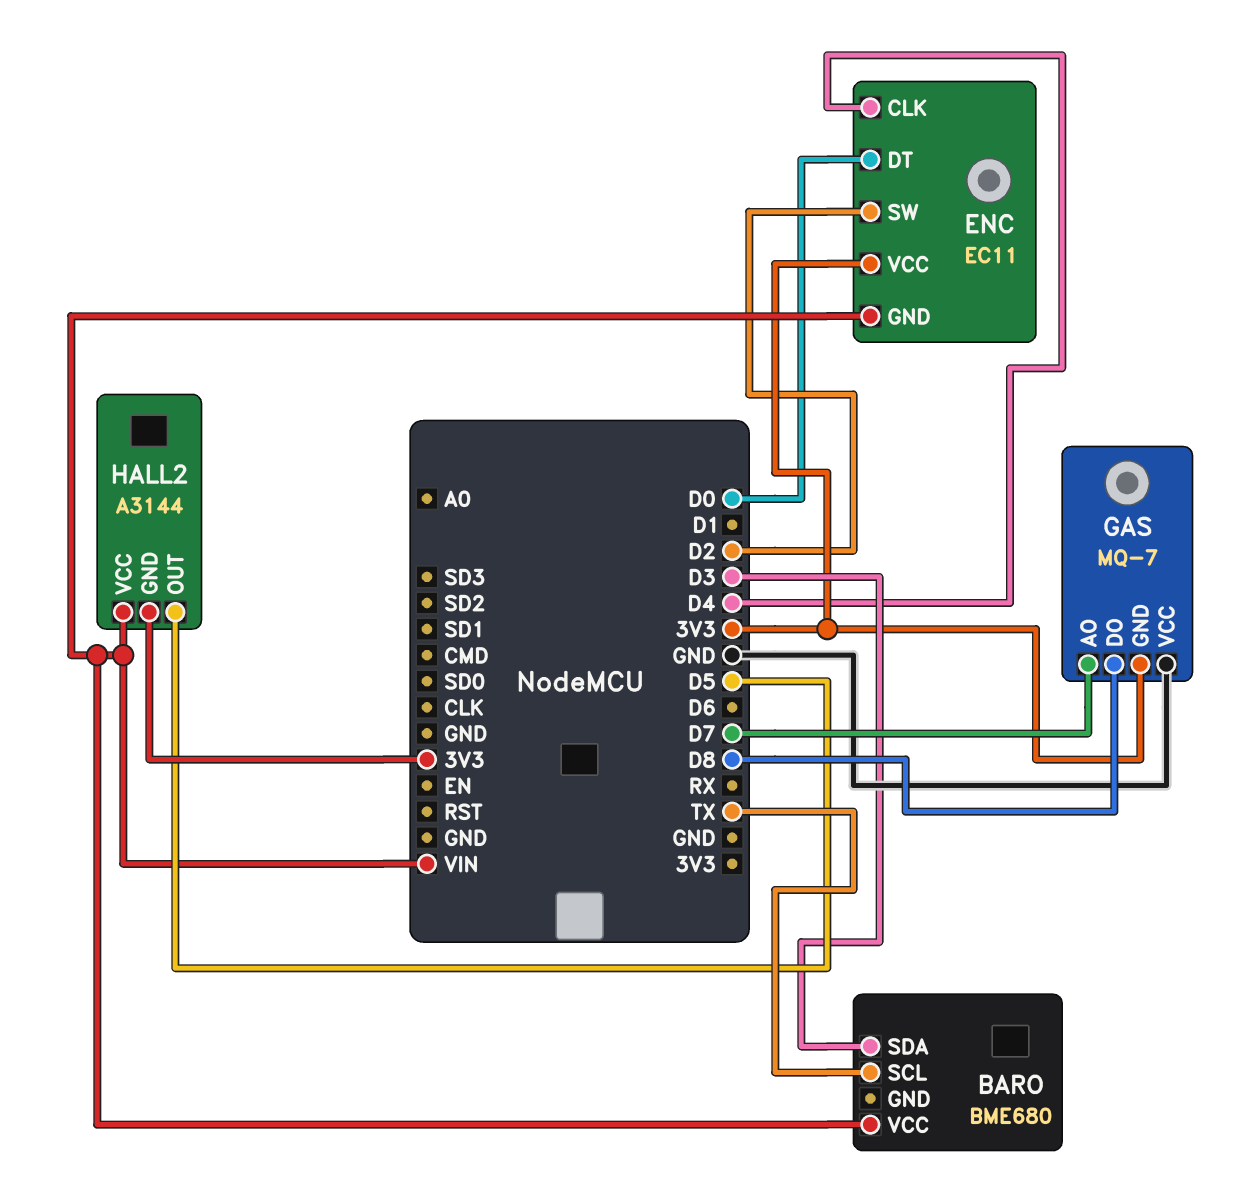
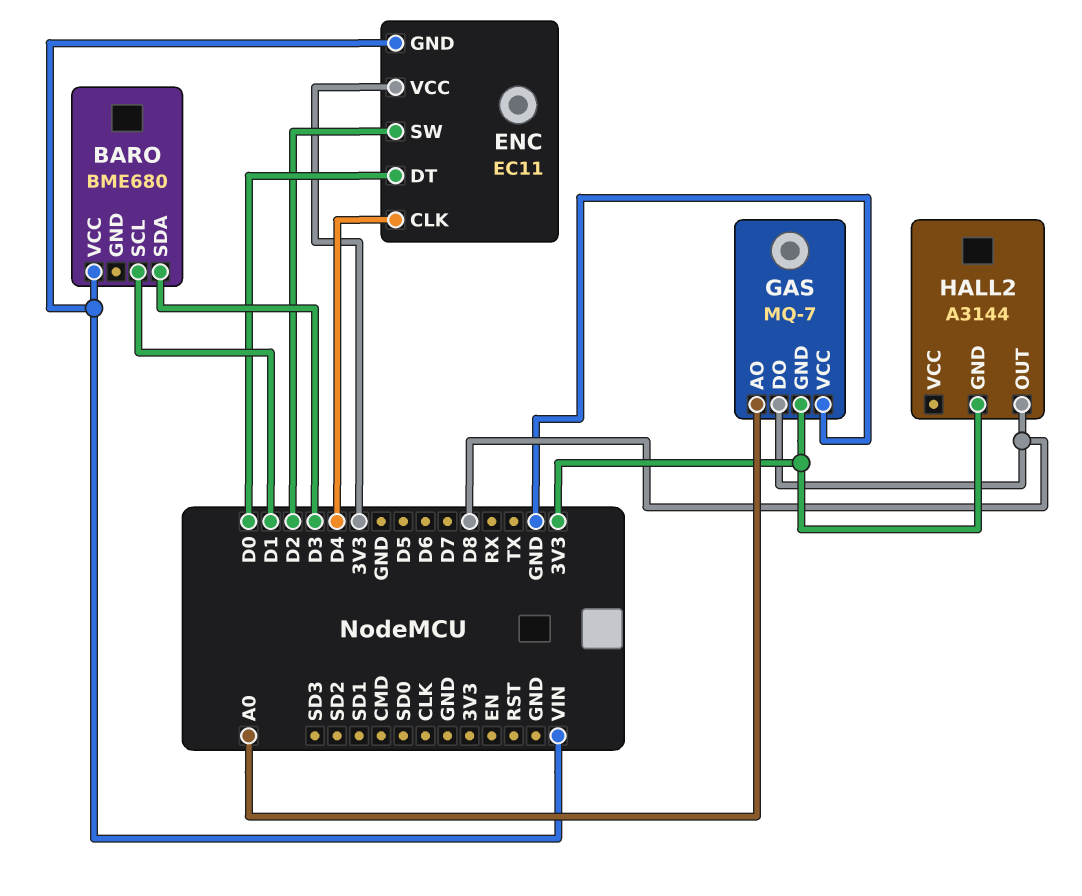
BARO pin SCL: TX -> D1
GAS pin AO: D7 -> A0
HALL2 pin OUT: D5 -> D8
HALL2 pin VCC: VIN -> none

